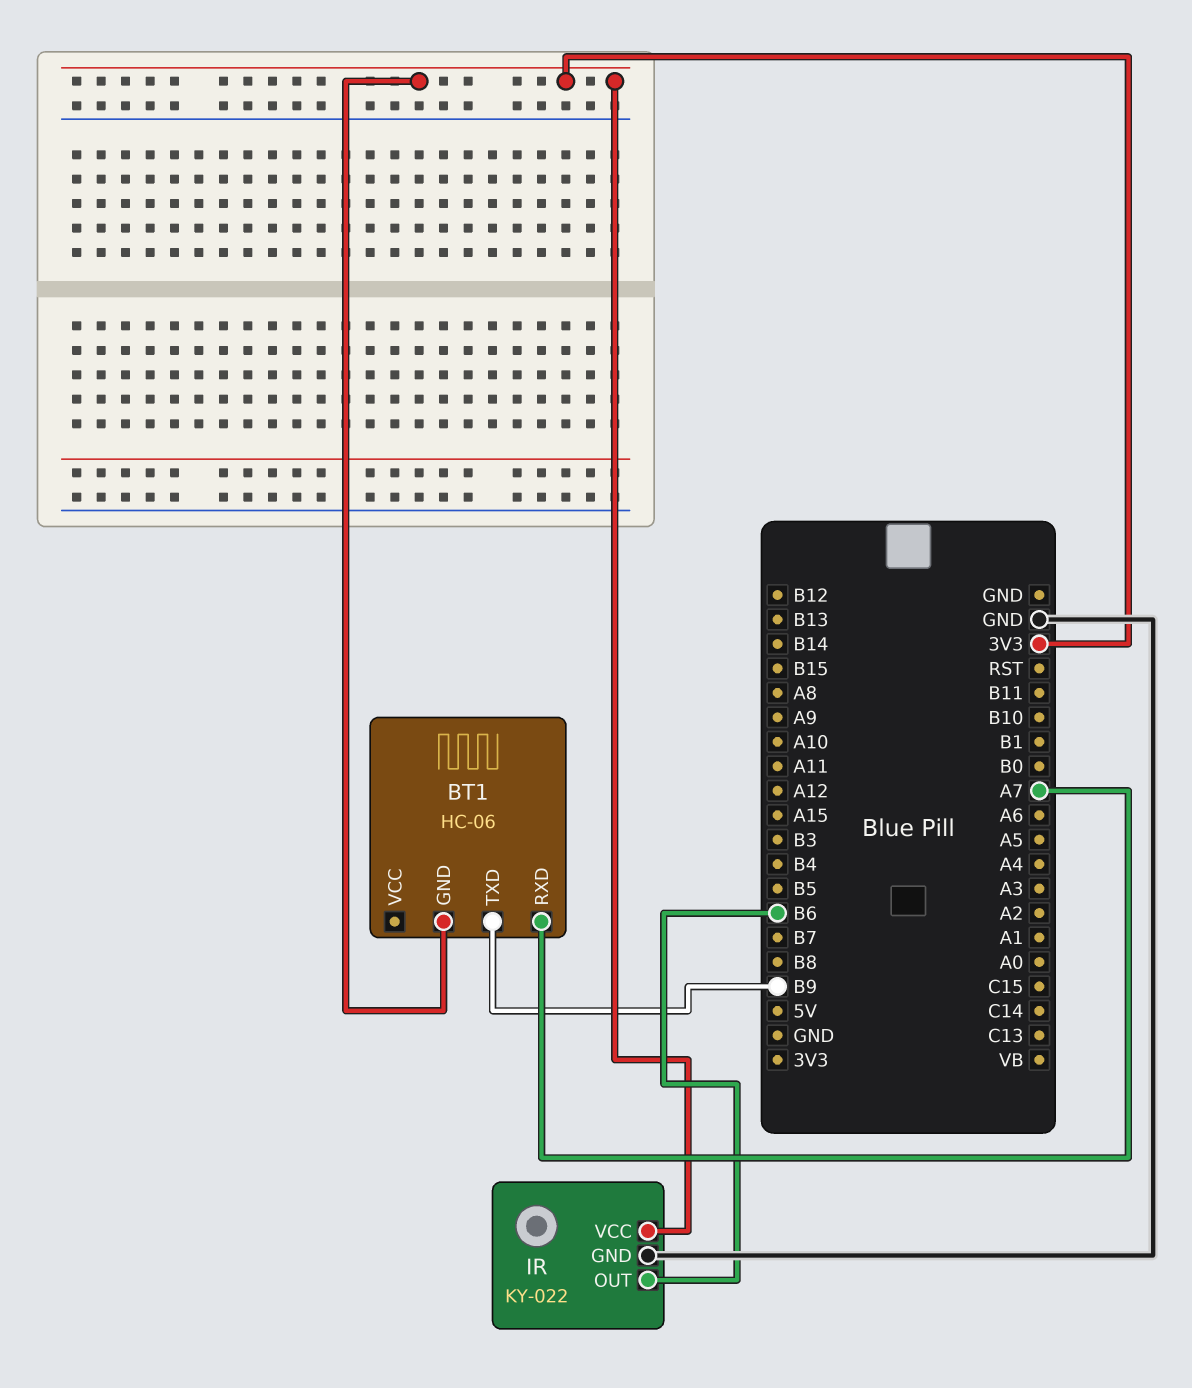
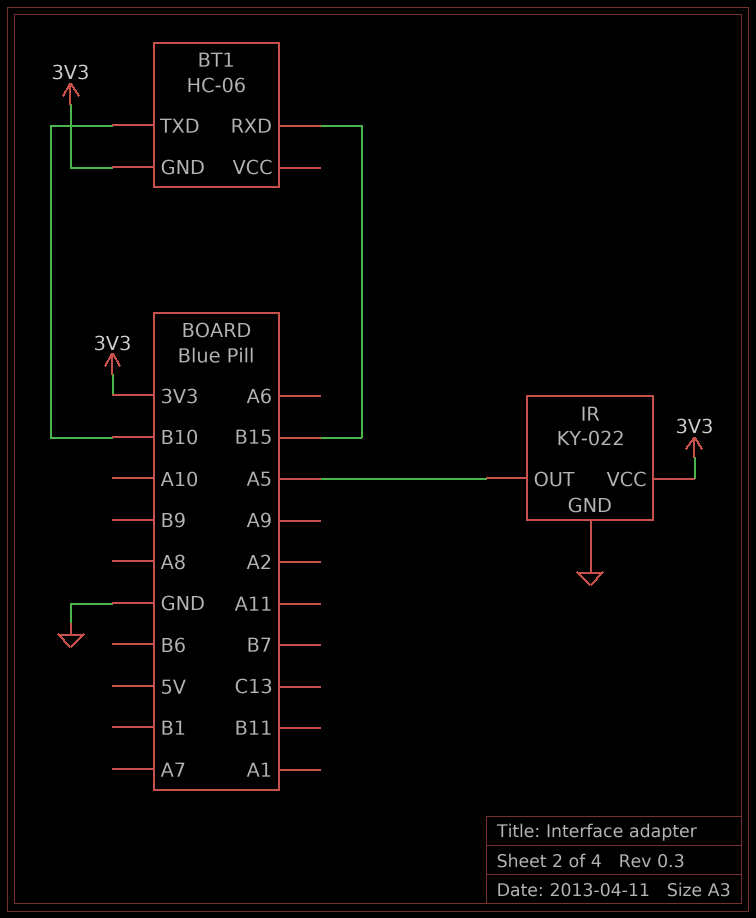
BT1 pin RXD: A7 -> B15
BT1 pin TXD: B9 -> B10
IR pin OUT: B6 -> A5

